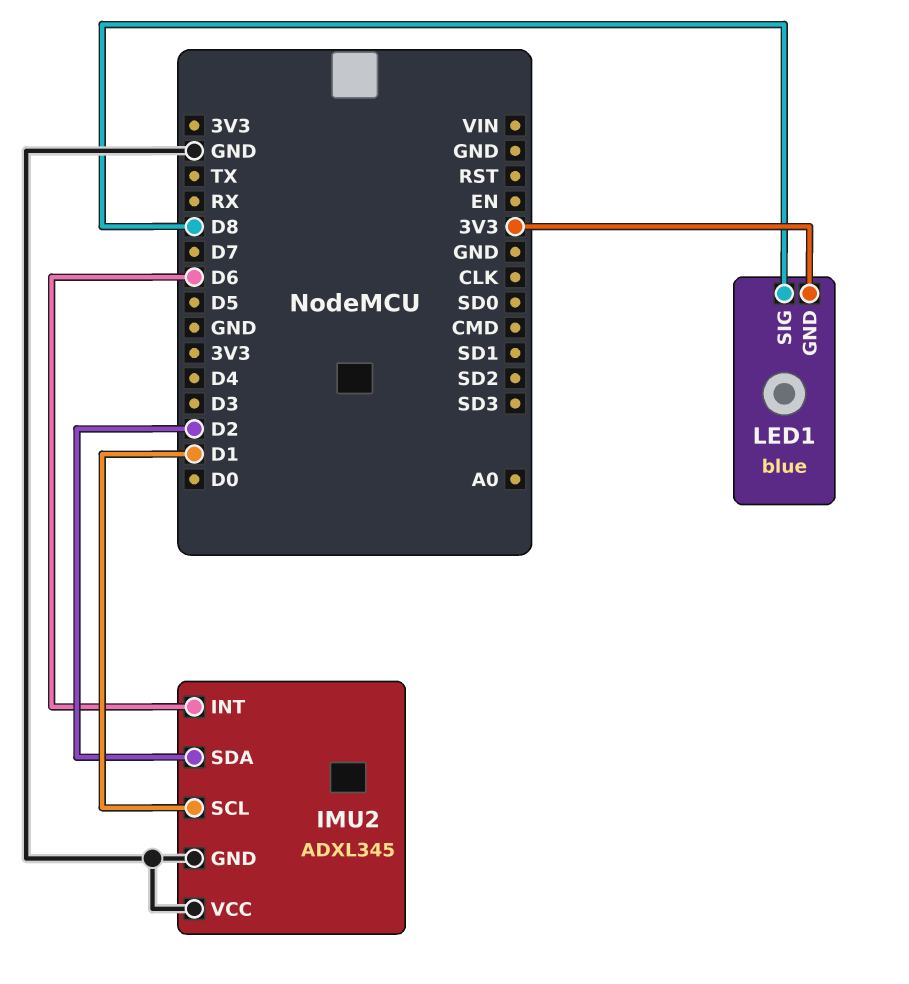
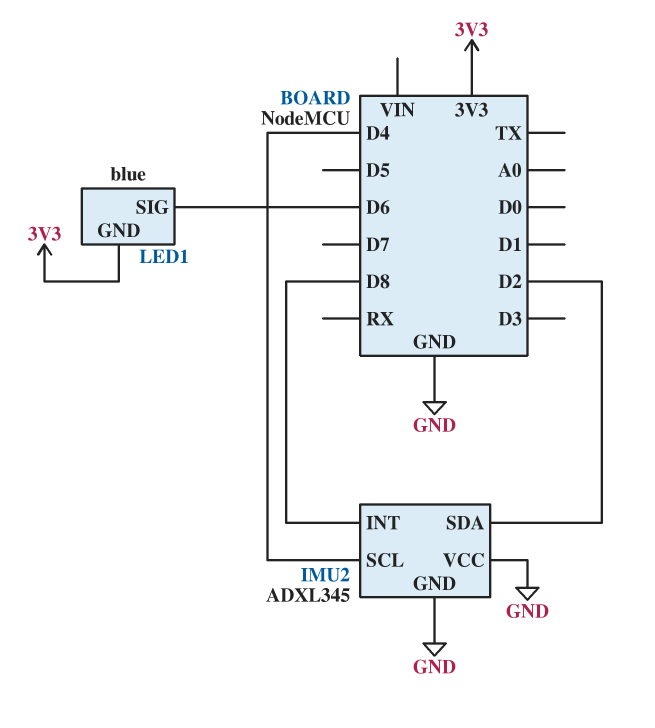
IMU2 pin INT: D6 -> D8
IMU2 pin SCL: D1 -> D4
LED1 pin SIG: D8 -> D6

